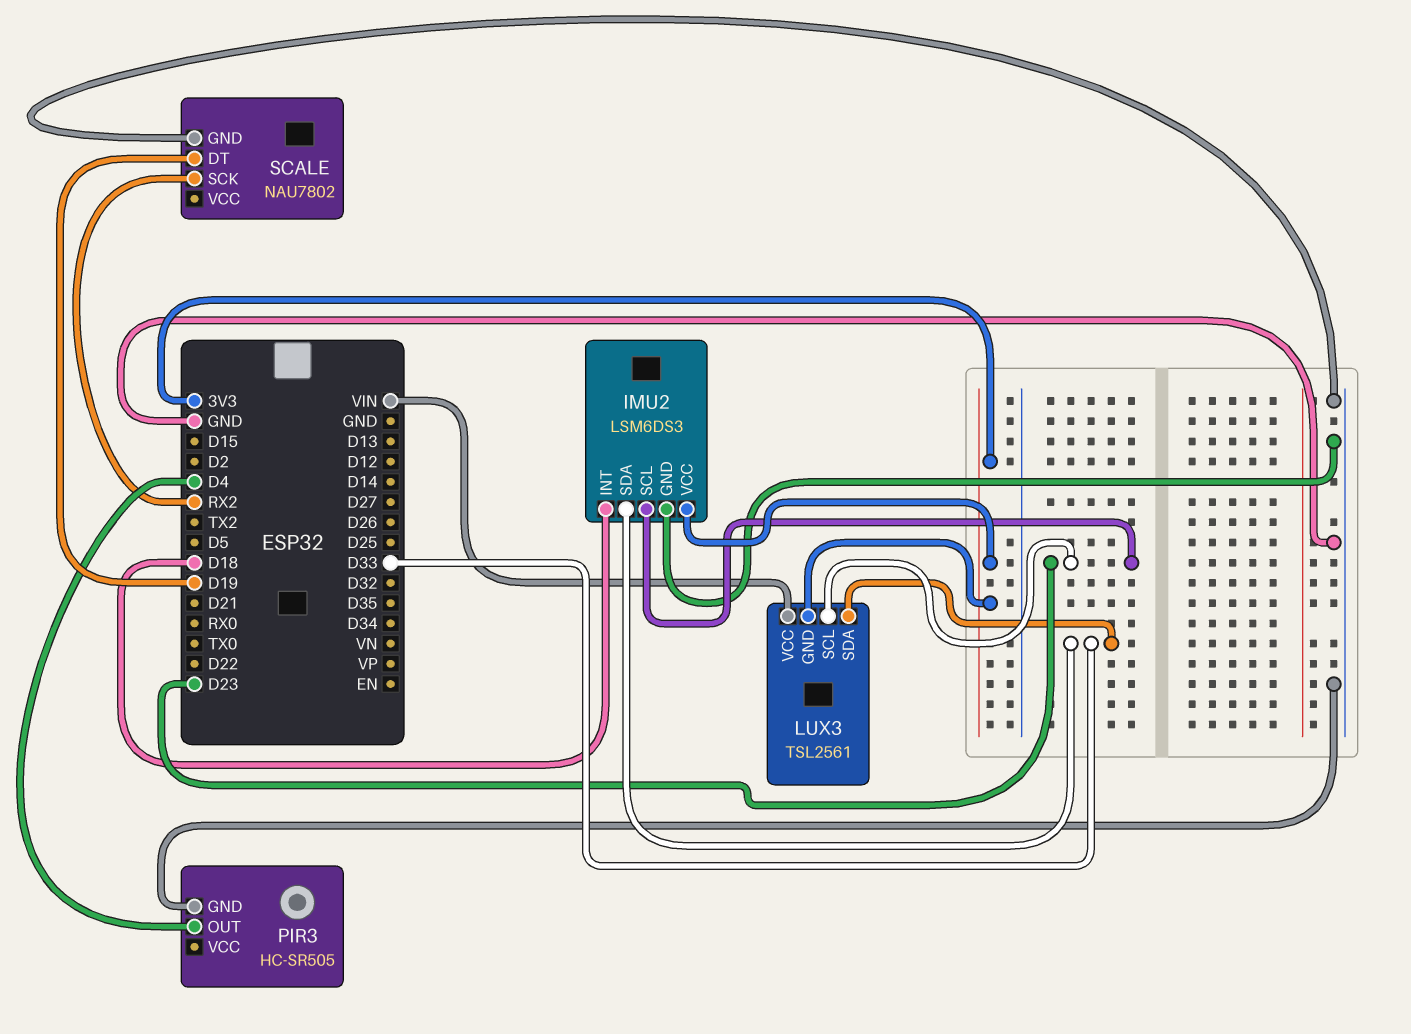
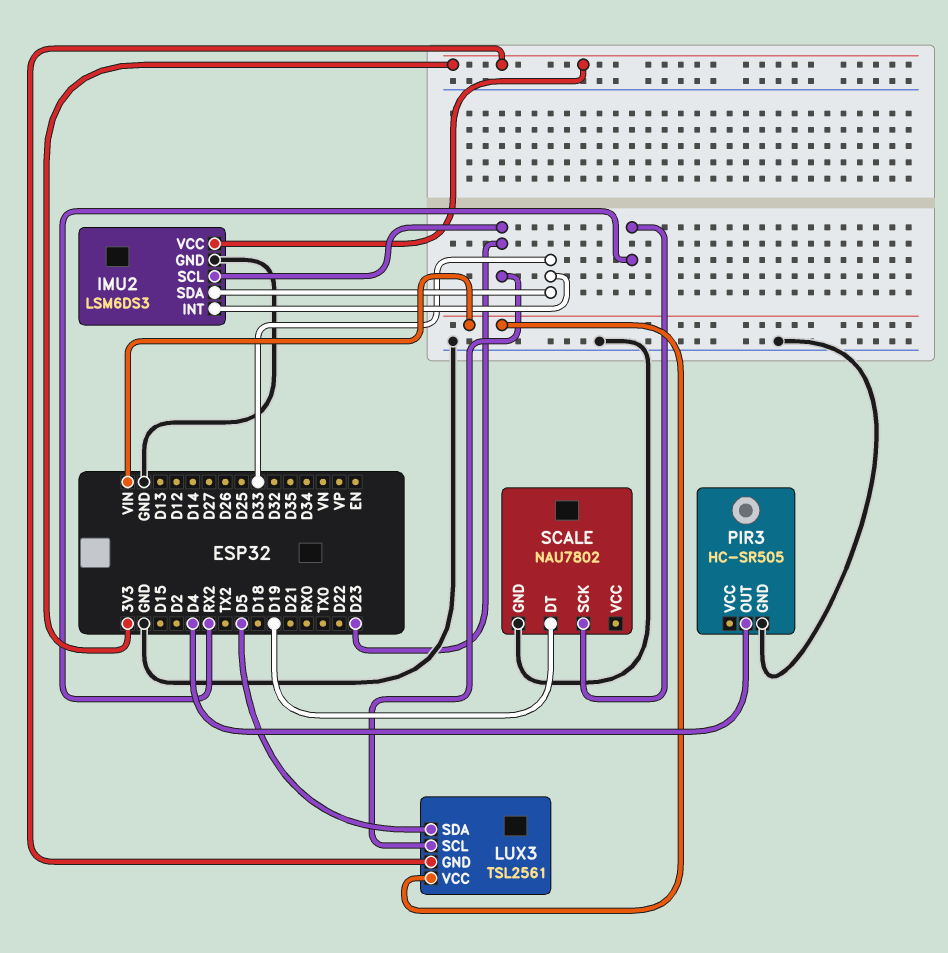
IMU2 pin INT: D18 -> D33
LUX3 pin SDA: D33 -> D5

